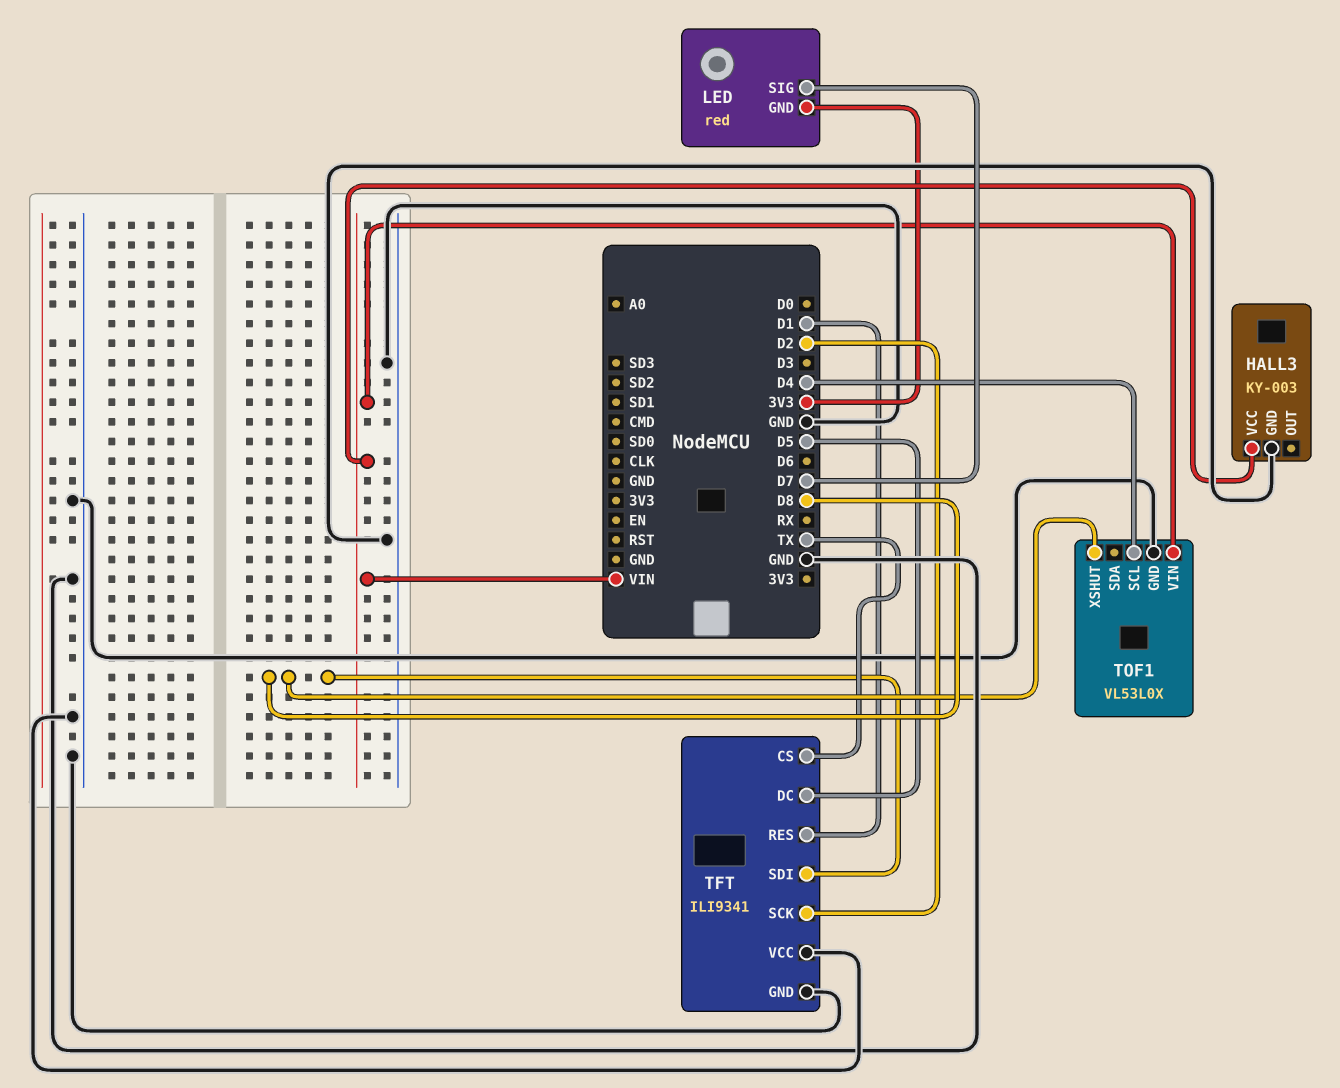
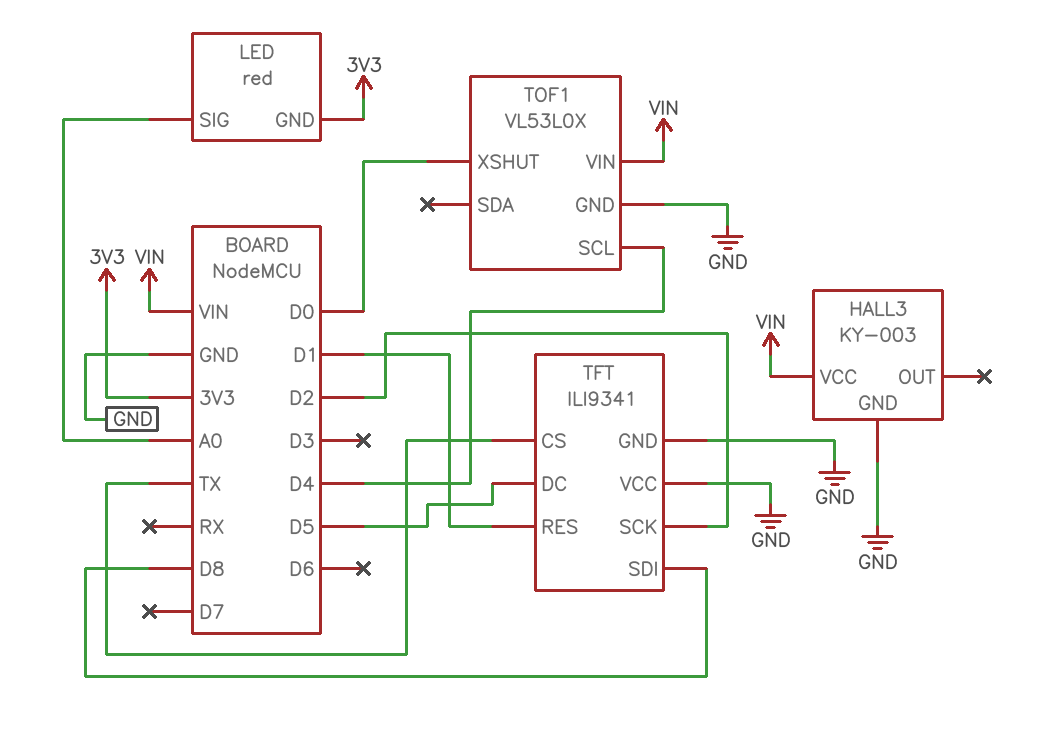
LED pin SIG: D7 -> A0
TOF1 pin XSHUT: D8 -> D0

